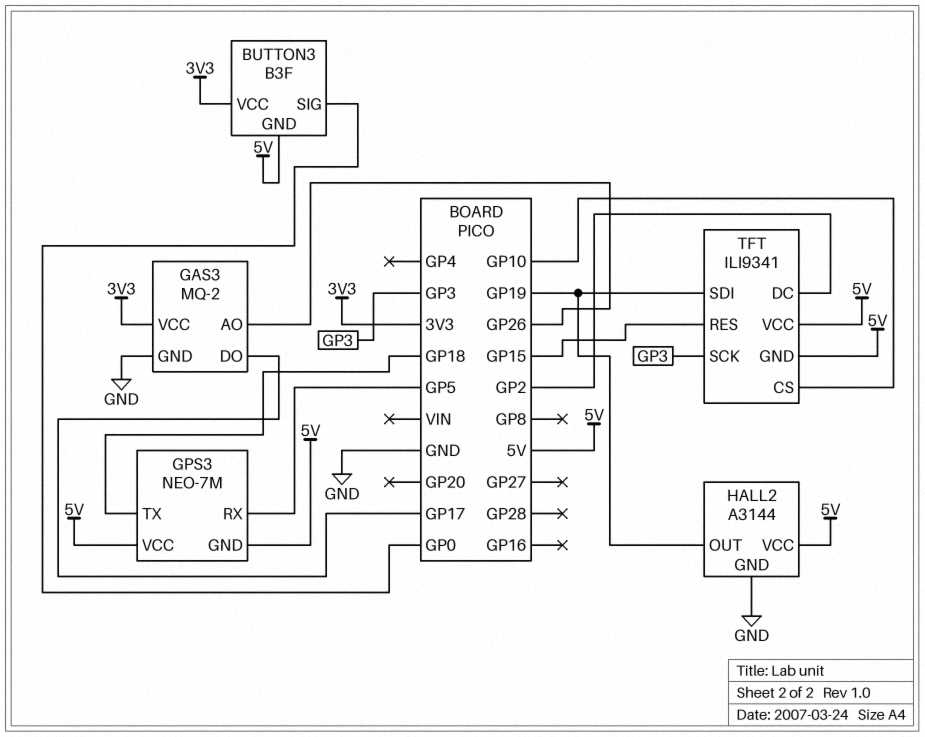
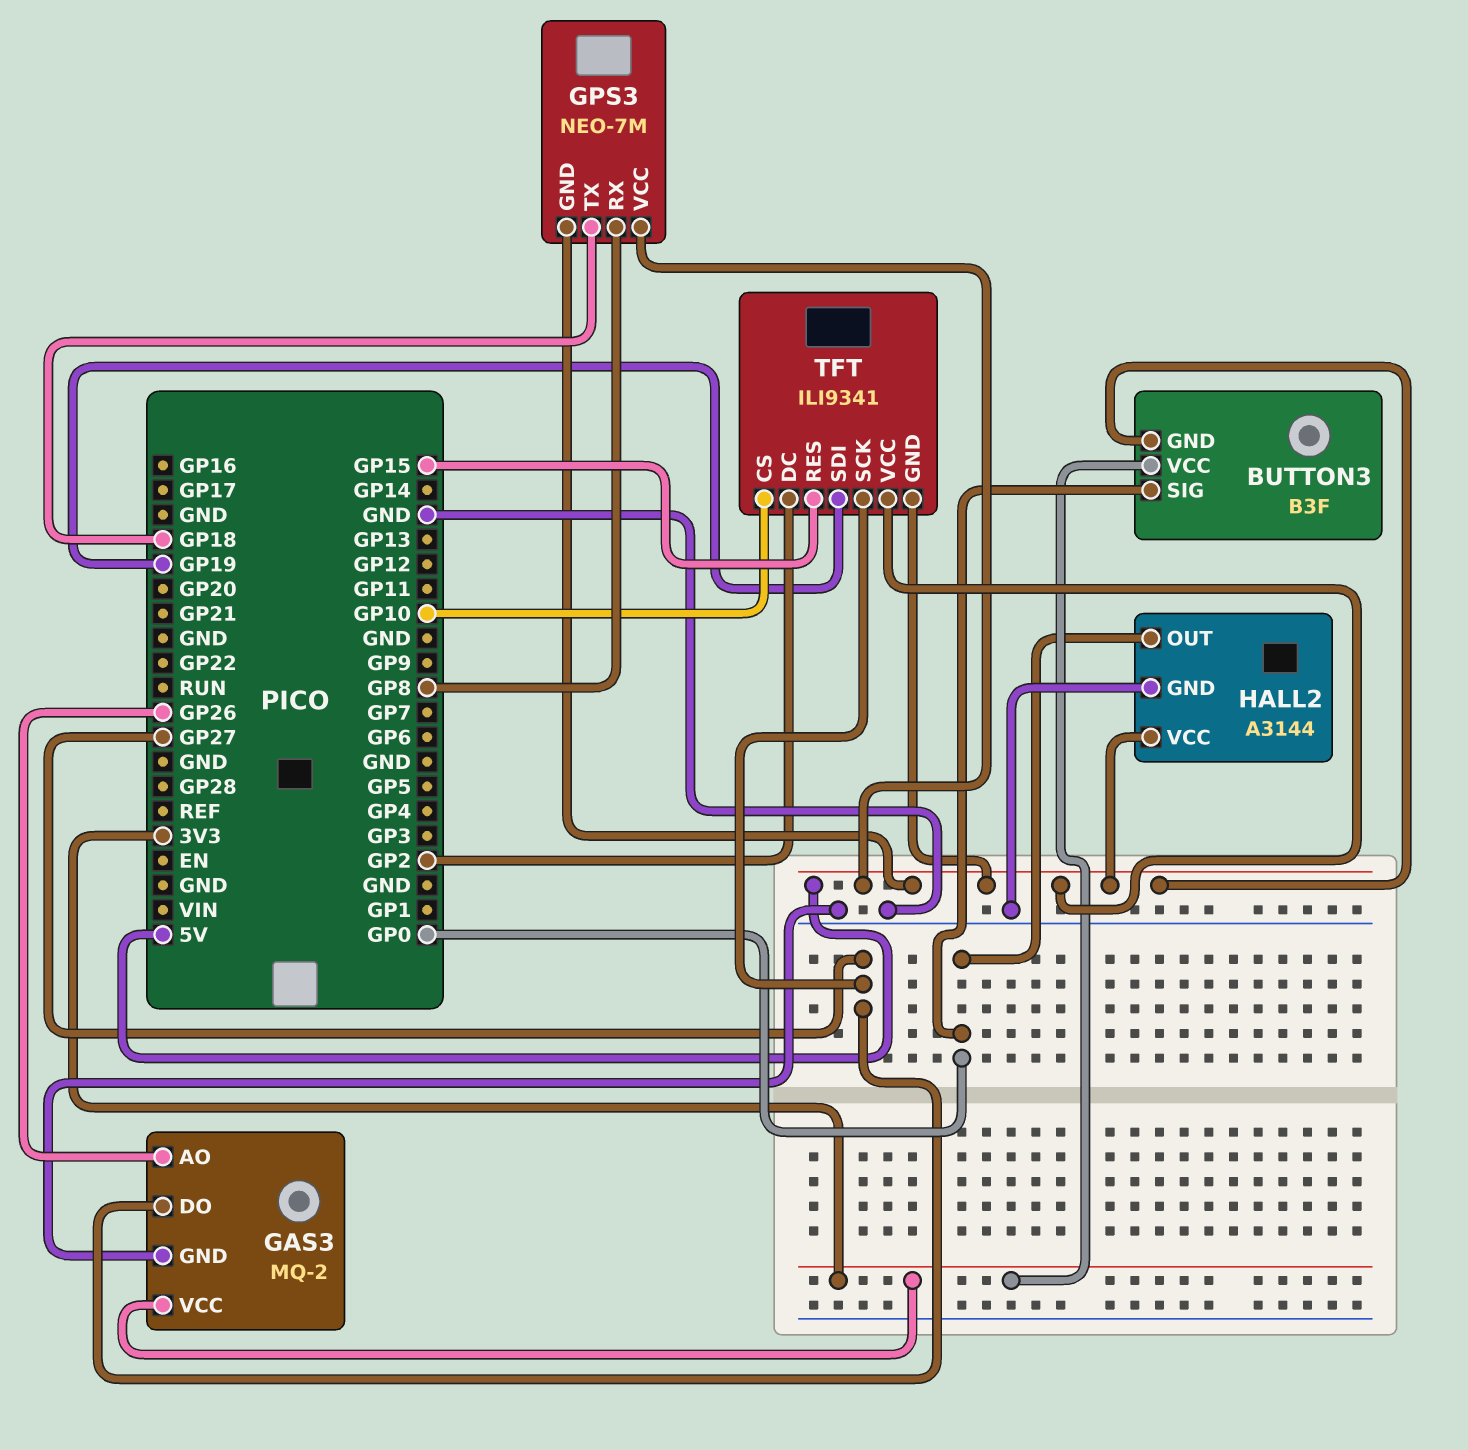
GAS3 pin DO: GP17 -> GP27
GPS3 pin RX: GP5 -> GP8
HALL2 pin OUT: GP19 -> GP0
TFT pin SCK: GP3 -> GP27

